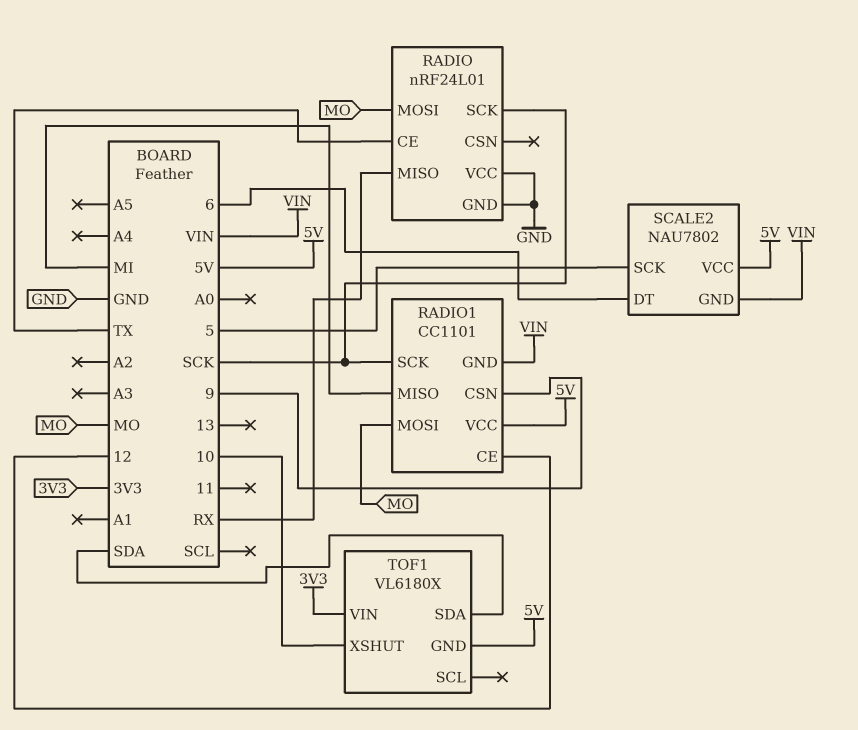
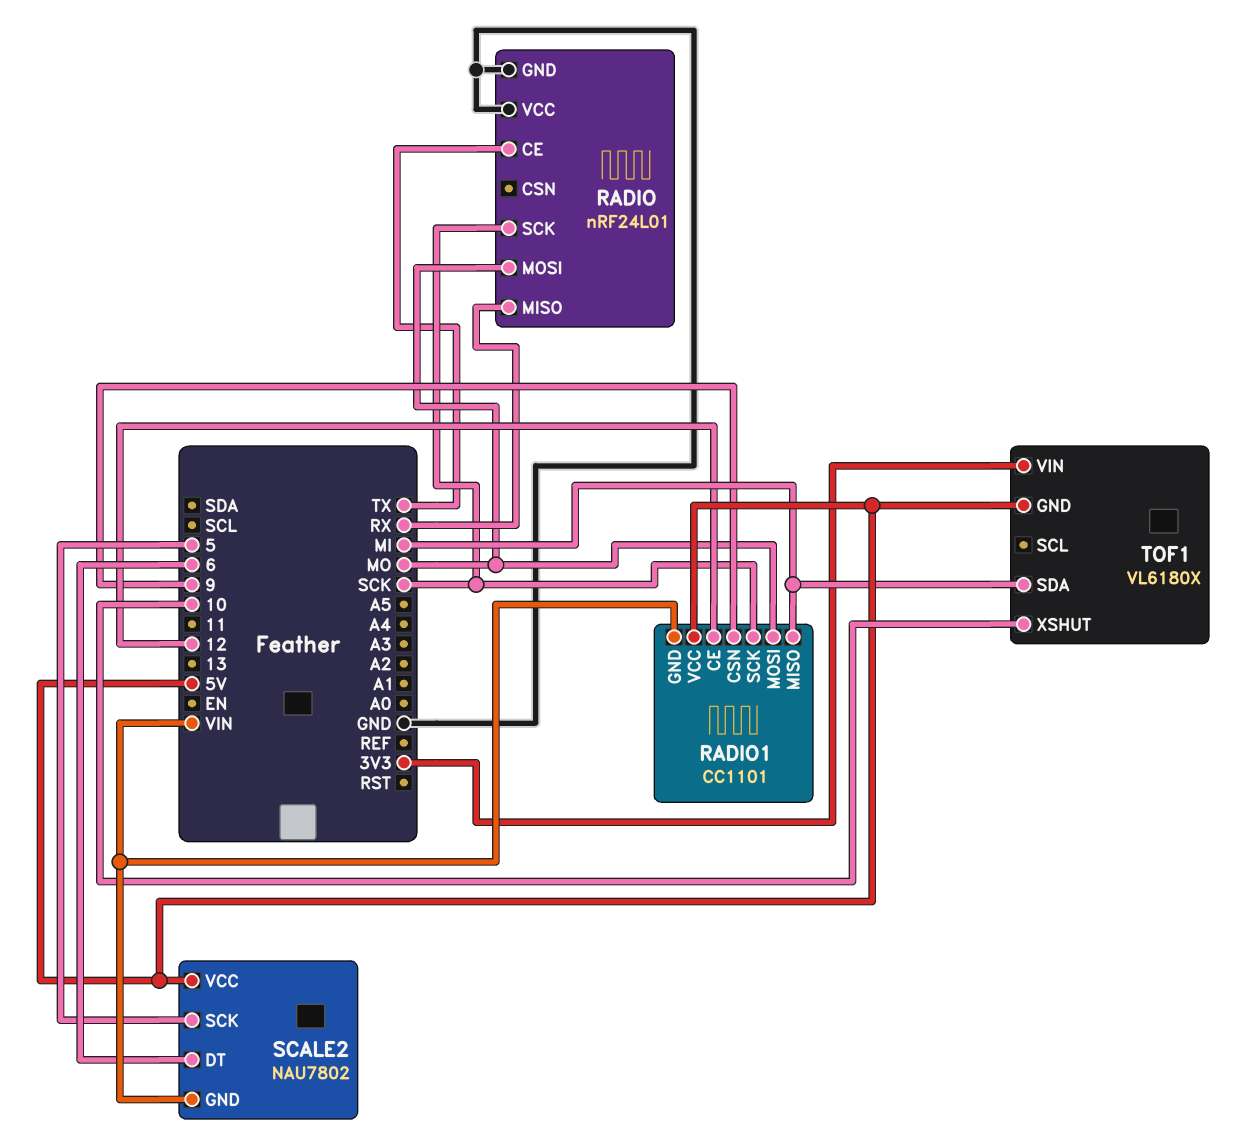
TOF1 pin SDA: SDA -> MI

